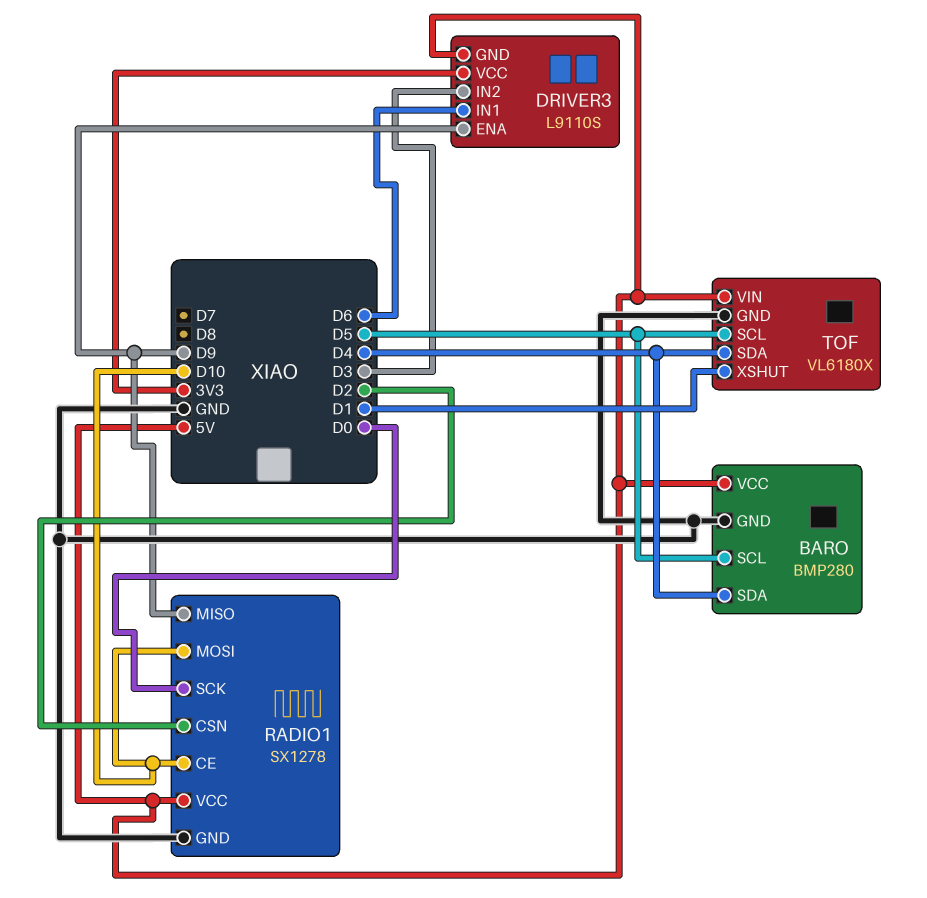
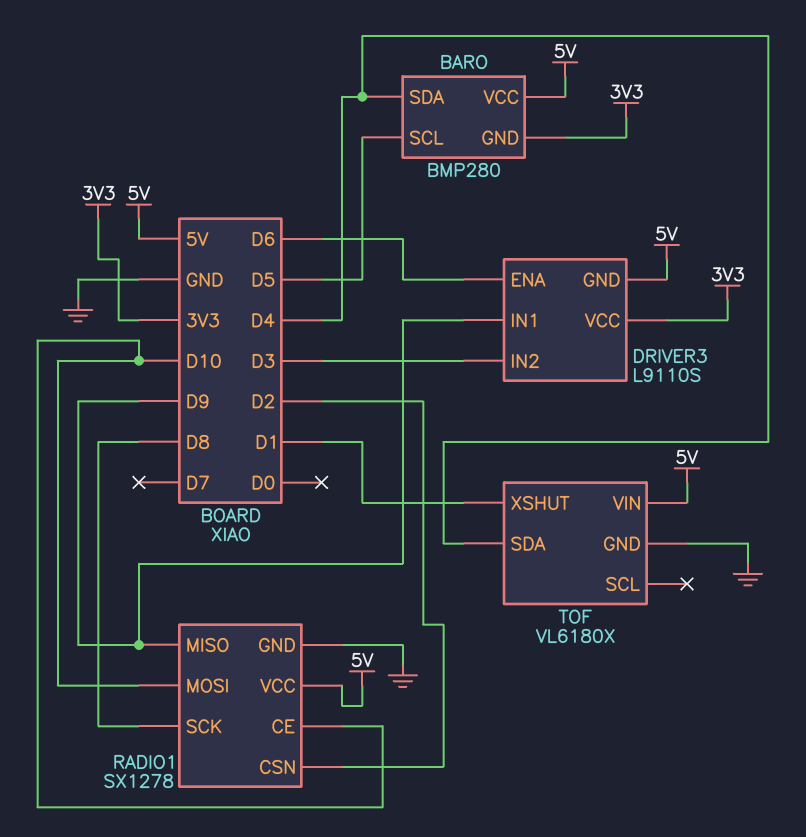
BARO pin GND: GND -> 3V3
DRIVER3 pin ENA: D9 -> D6
DRIVER3 pin IN1: D6 -> D9
RADIO1 pin SCK: D0 -> D8
TOF pin SCL: D5 -> none

